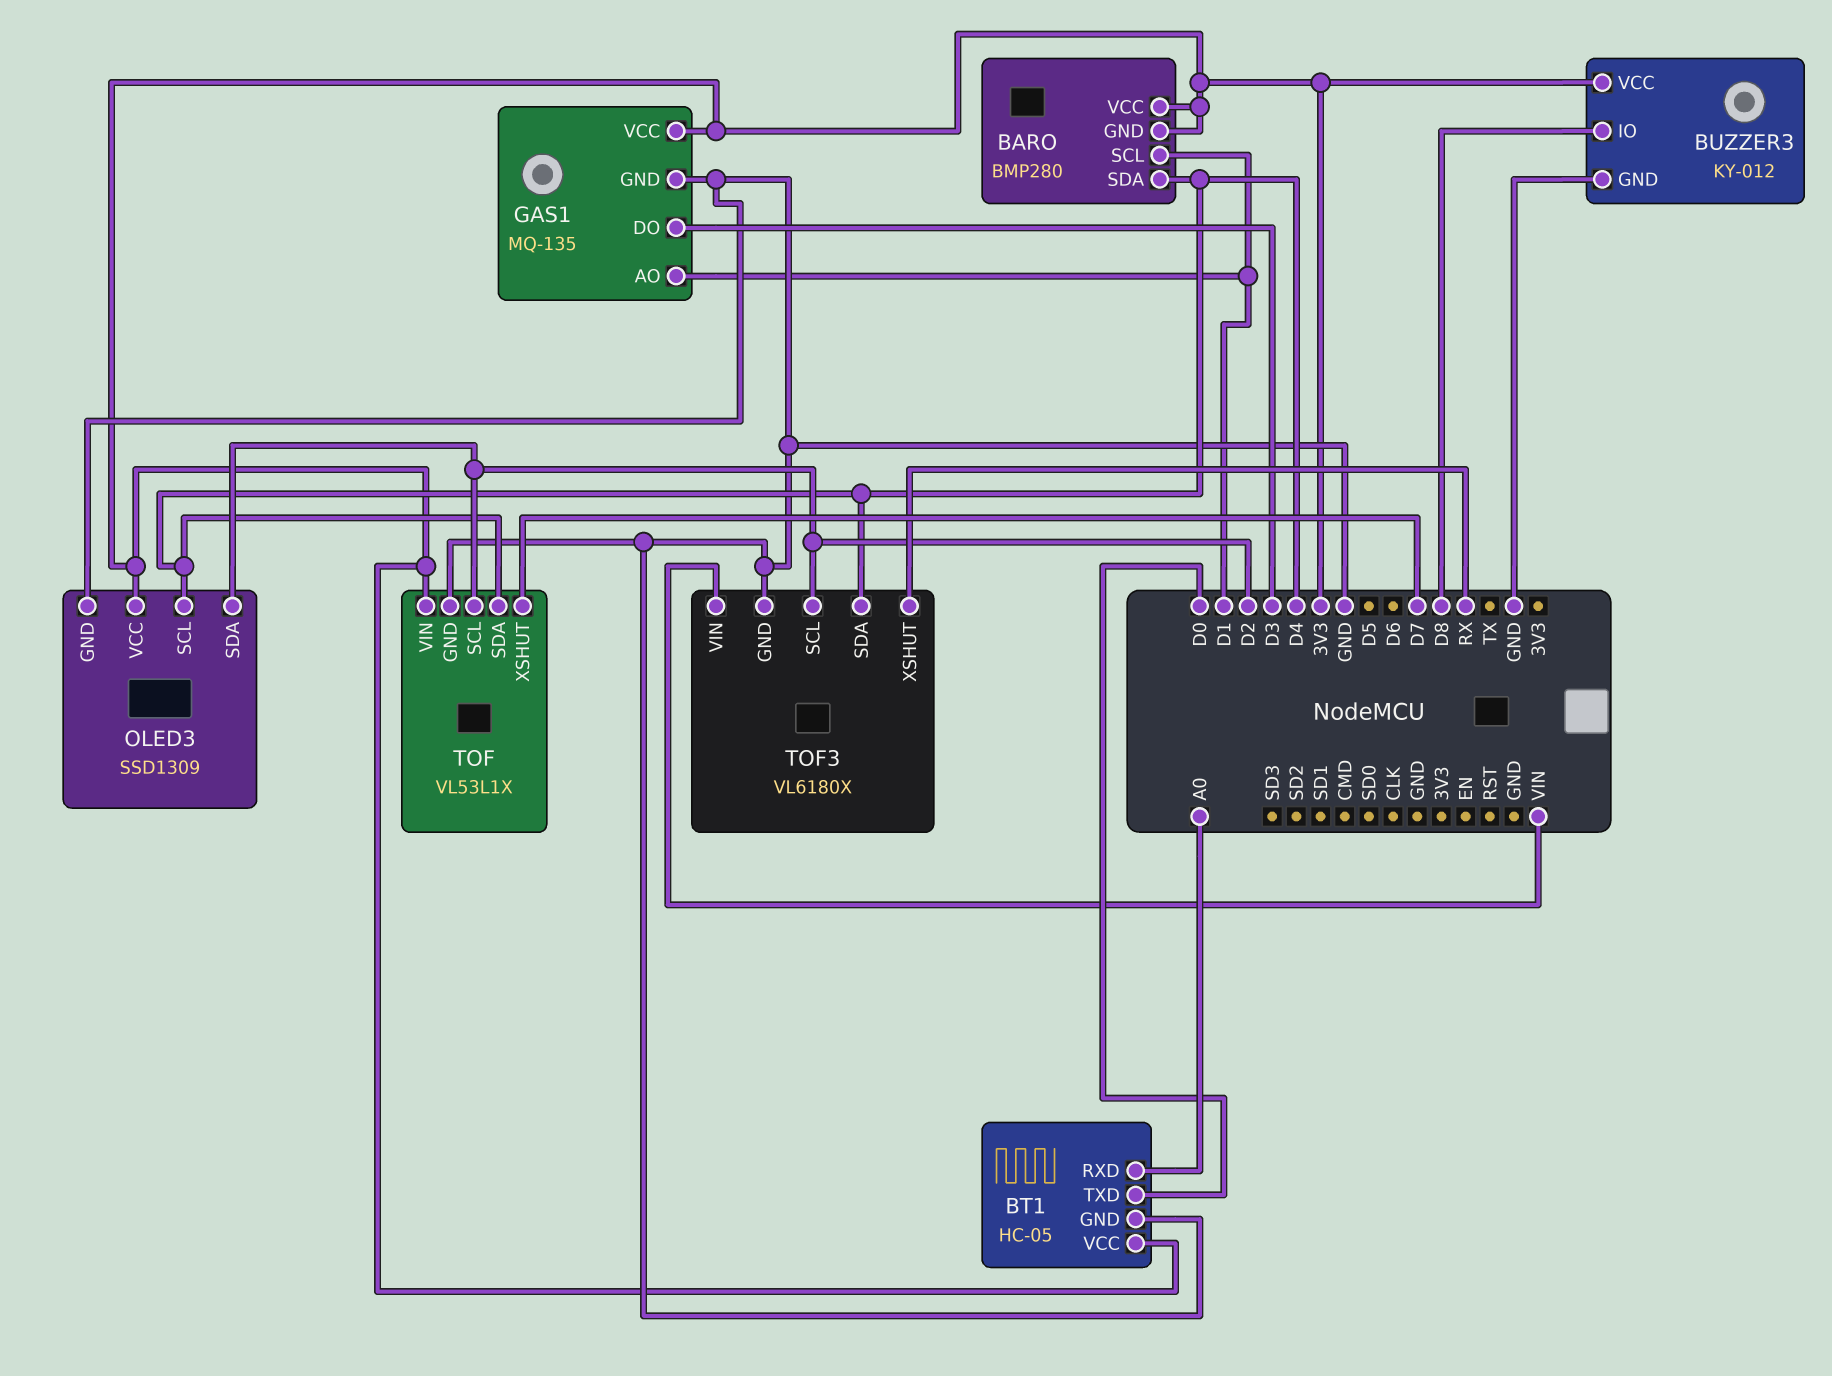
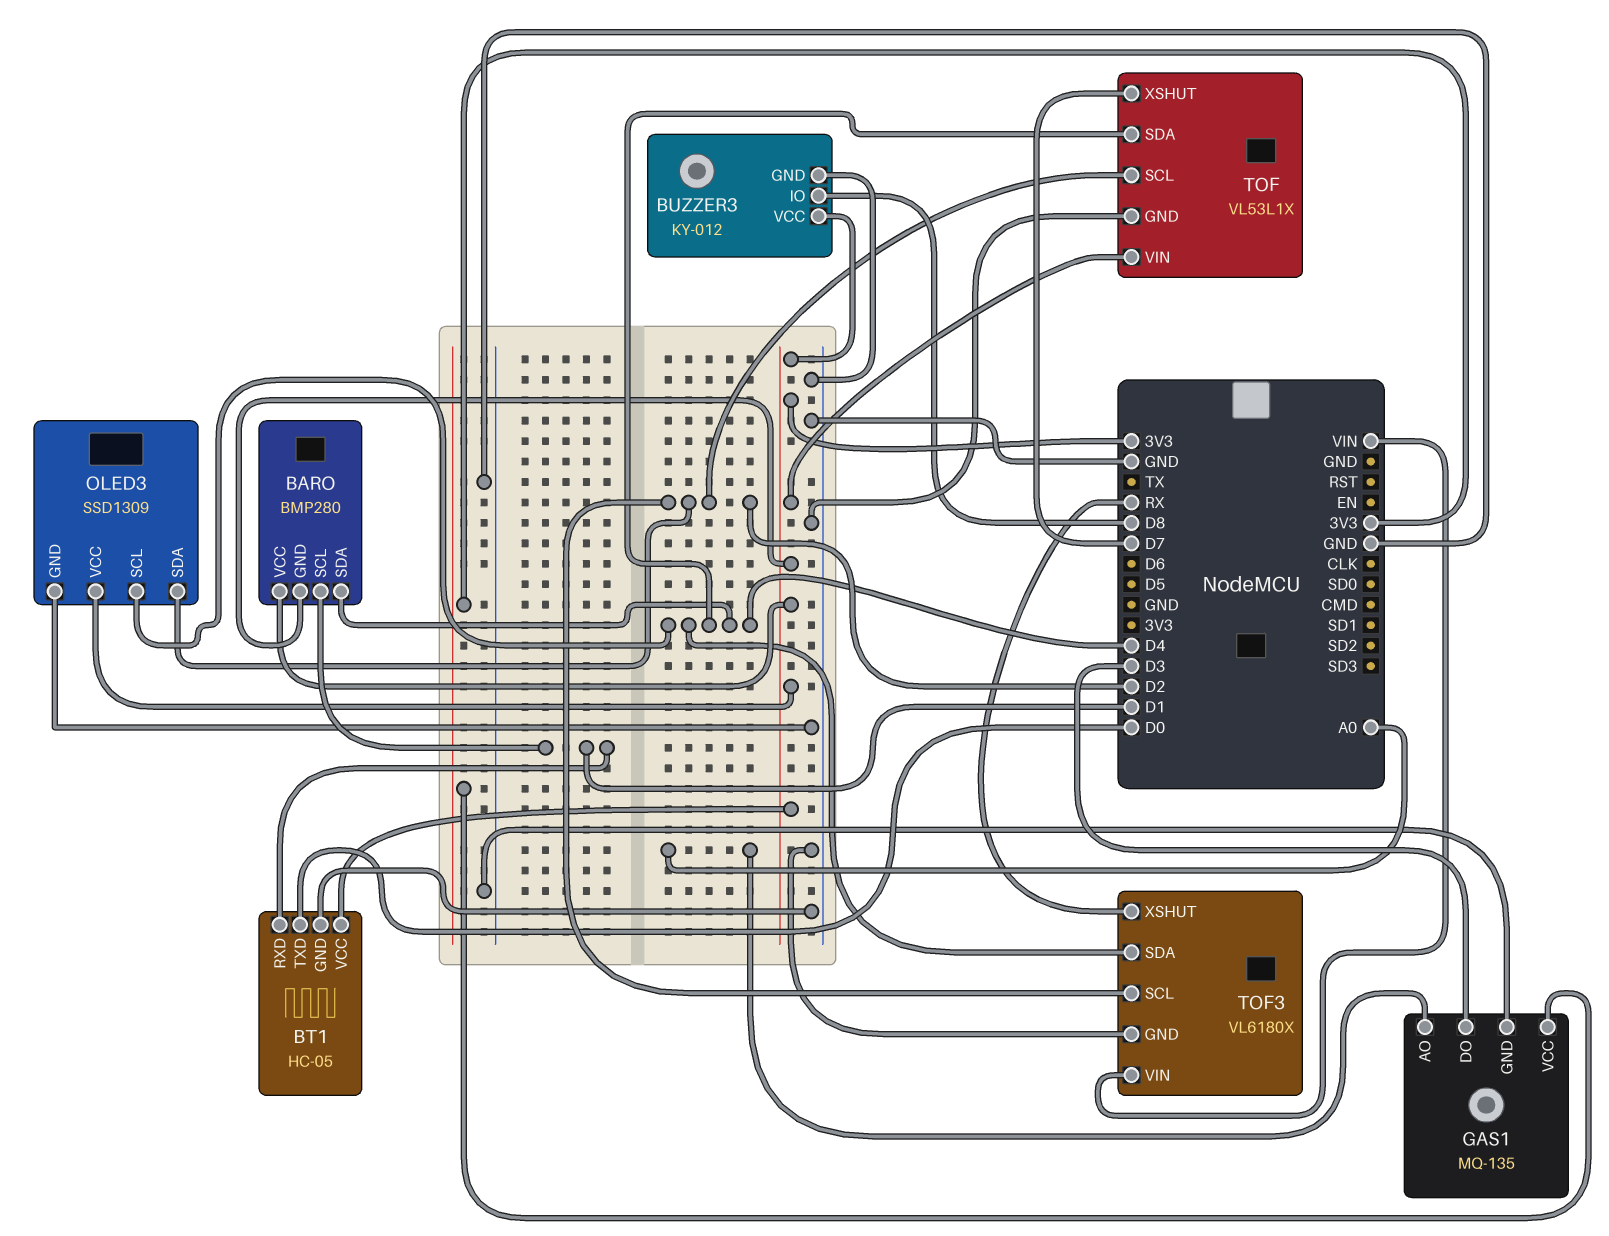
BT1 pin RXD: A0 -> D1
GAS1 pin AO: D1 -> A0

